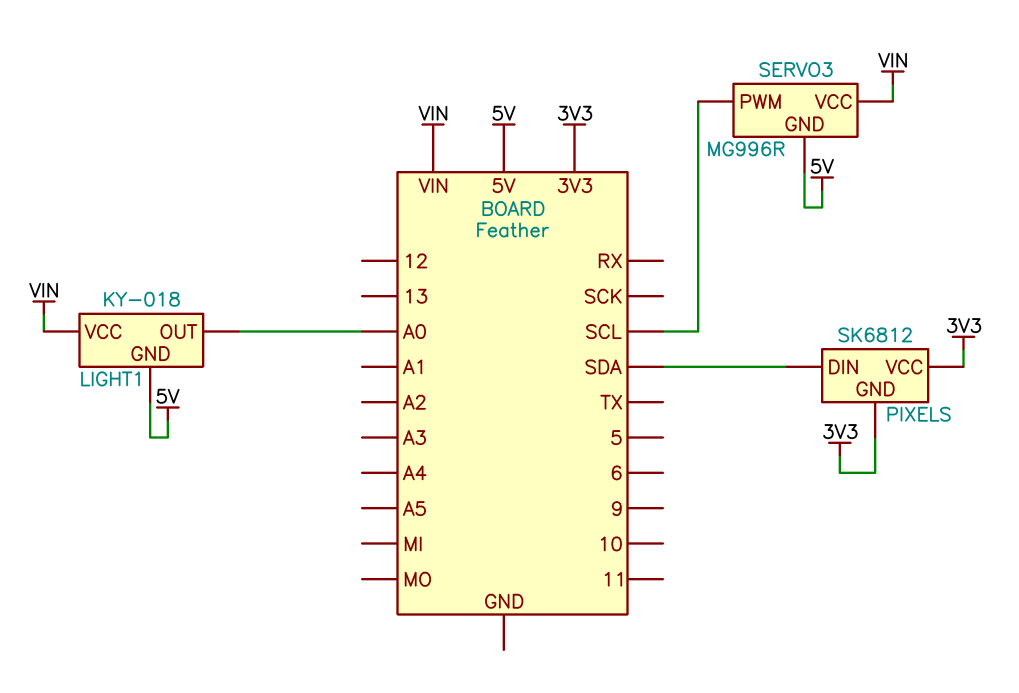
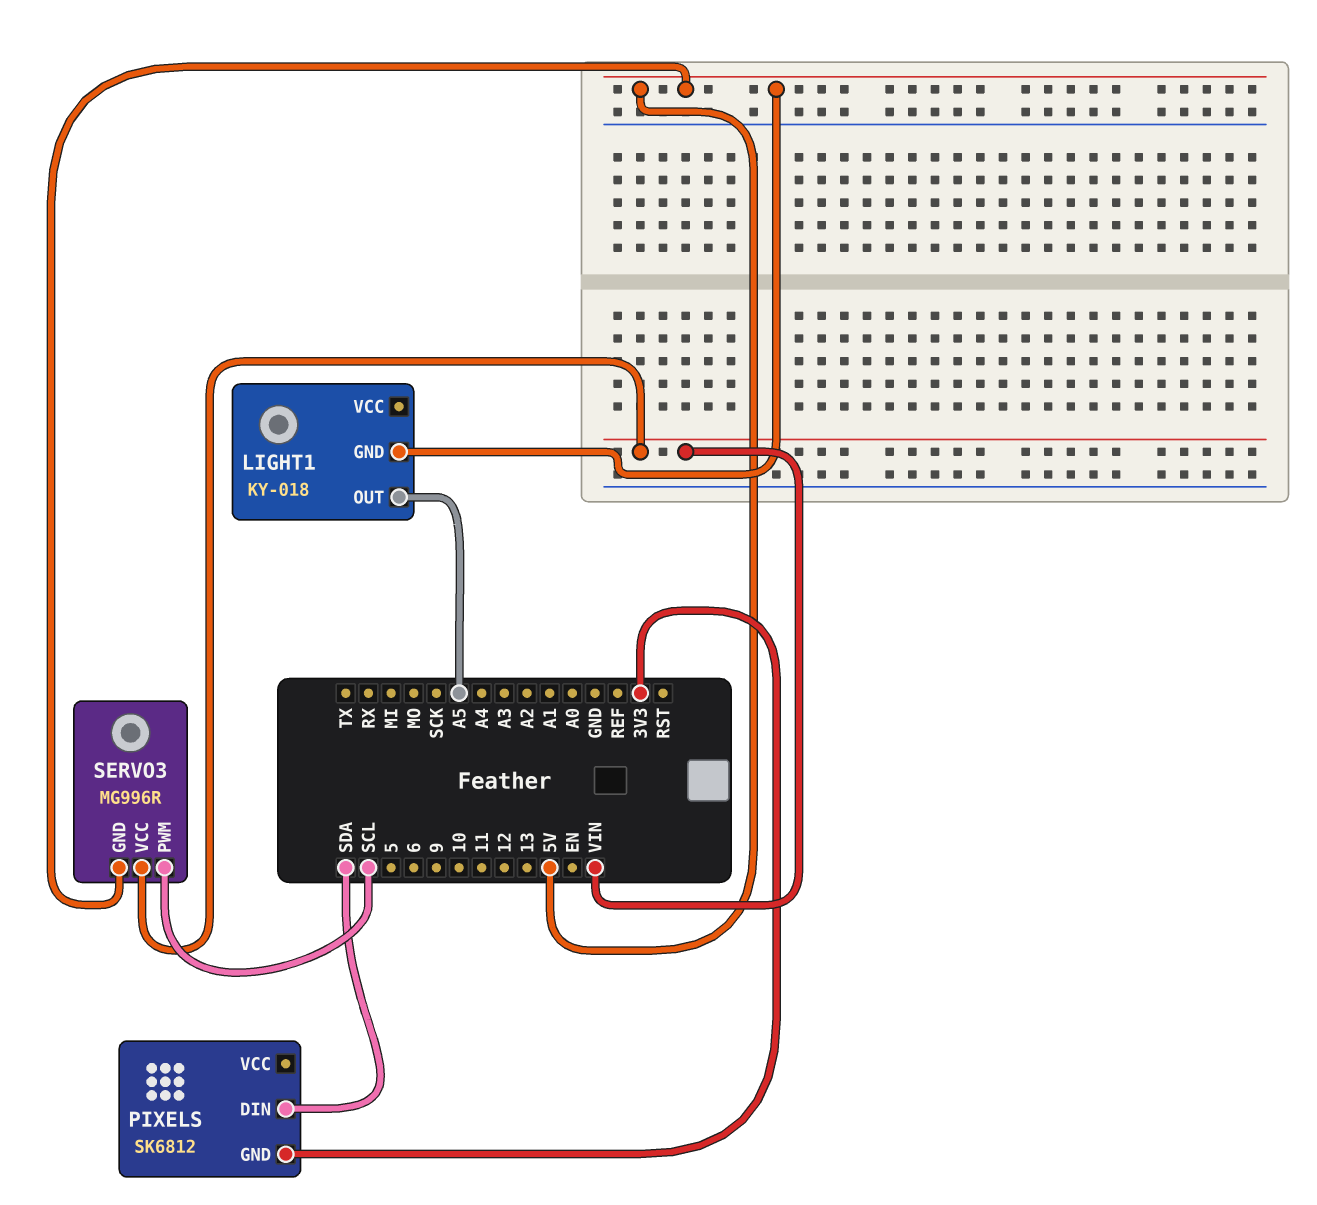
LIGHT1 pin OUT: A0 -> A5
LIGHT1 pin VCC: VIN -> none
PIXELS pin VCC: 3V3 -> none

